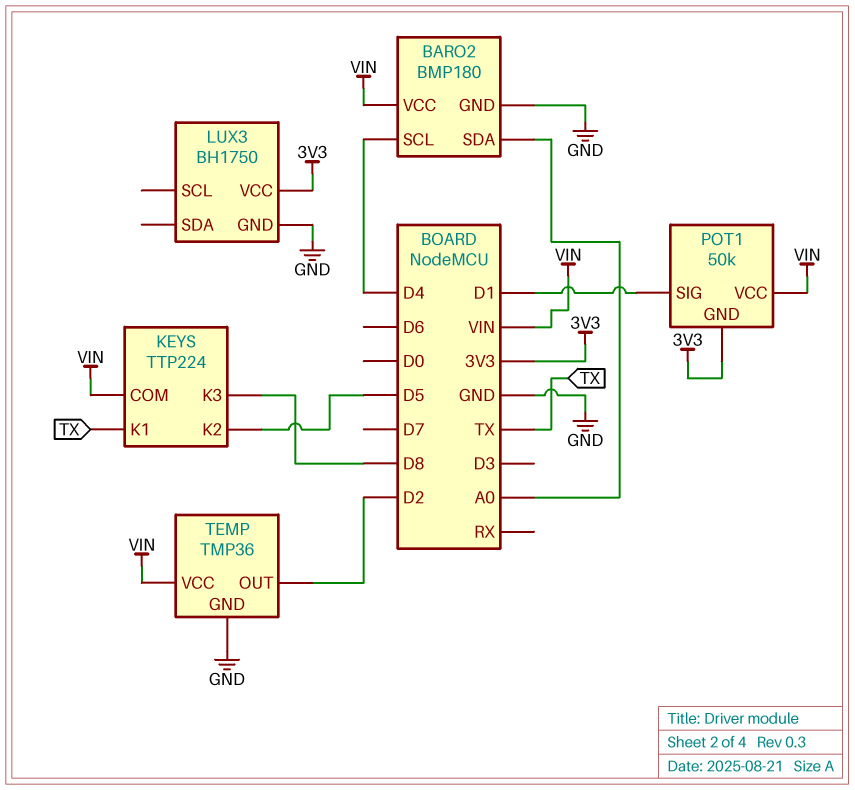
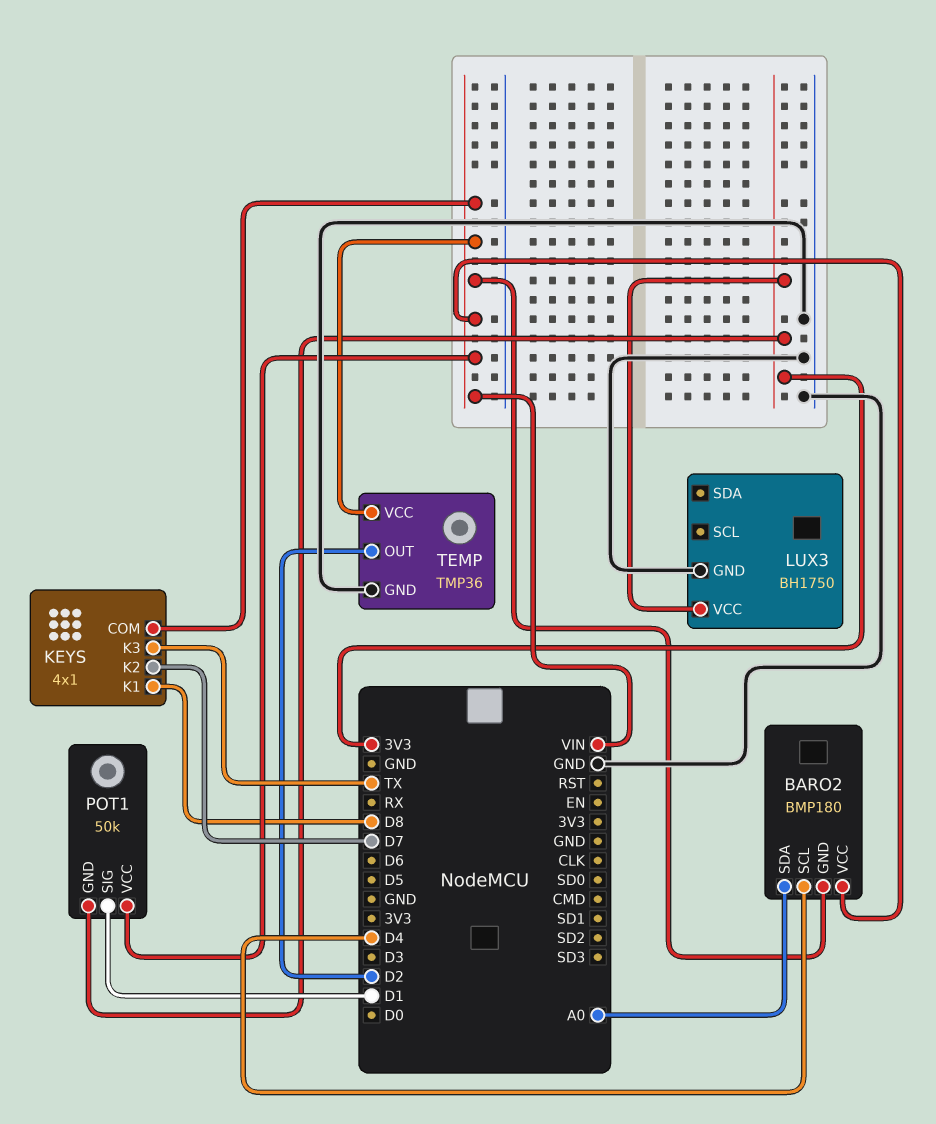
BARO2 pin GND: GND -> VIN
KEYS: TTP224 -> 4x1
KEYS pin K1: TX -> D8
KEYS pin K2: D5 -> D7
KEYS pin K3: D8 -> TX

